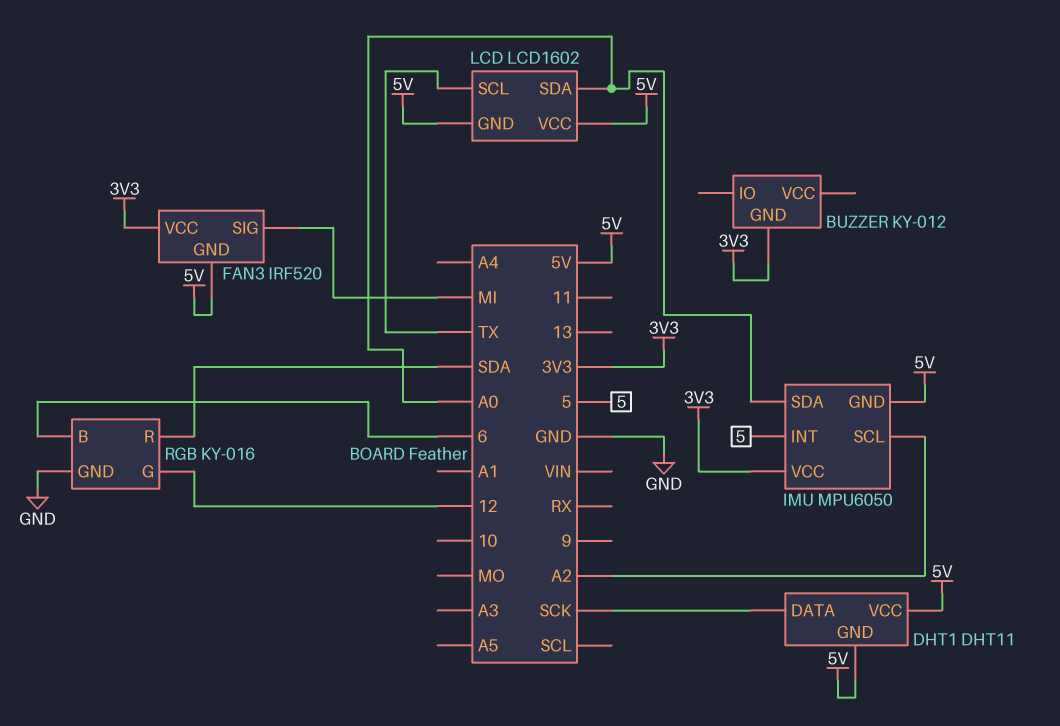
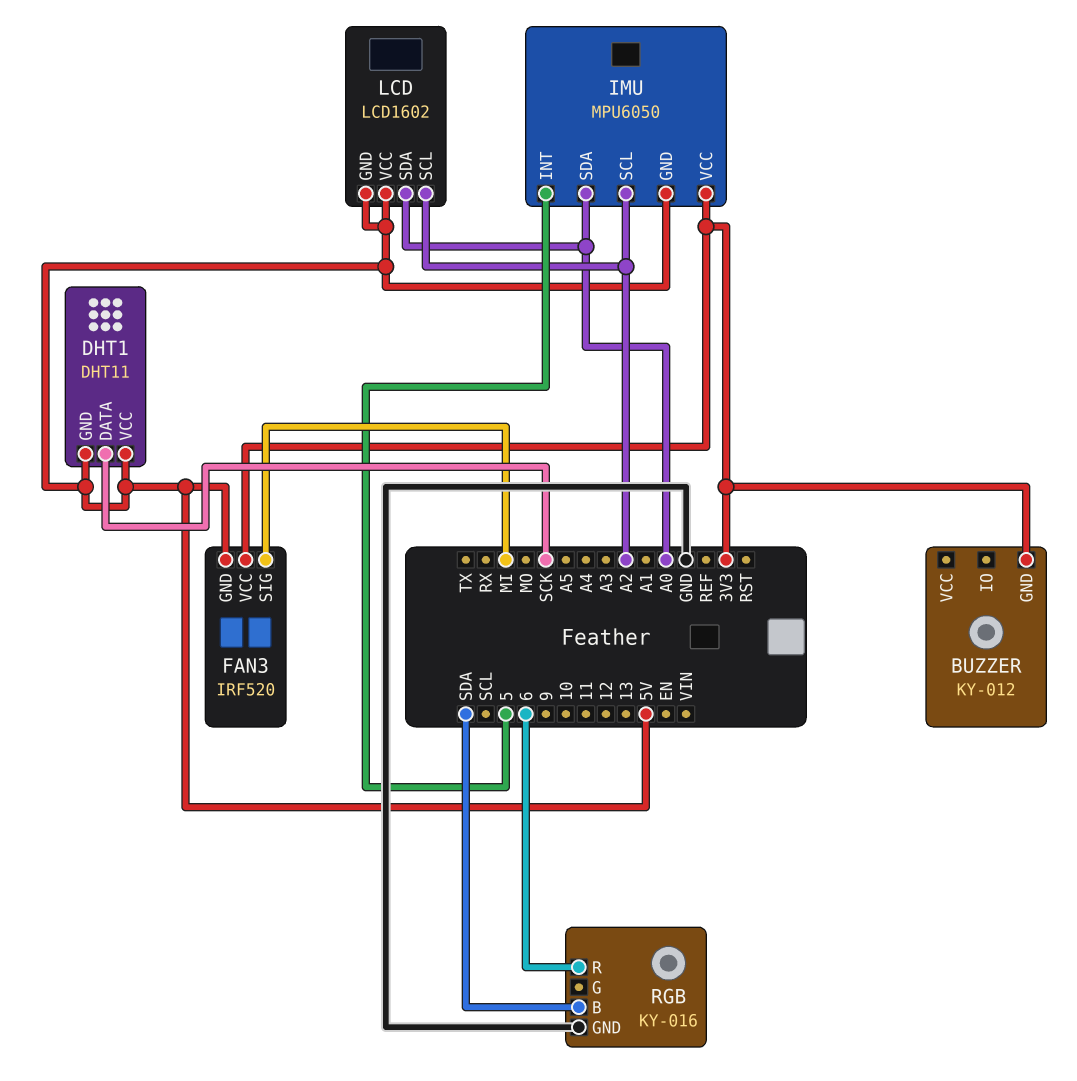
LCD pin SCL: TX -> A2
RGB pin B: 6 -> SDA
RGB pin G: 12 -> none
RGB pin R: SDA -> 6

